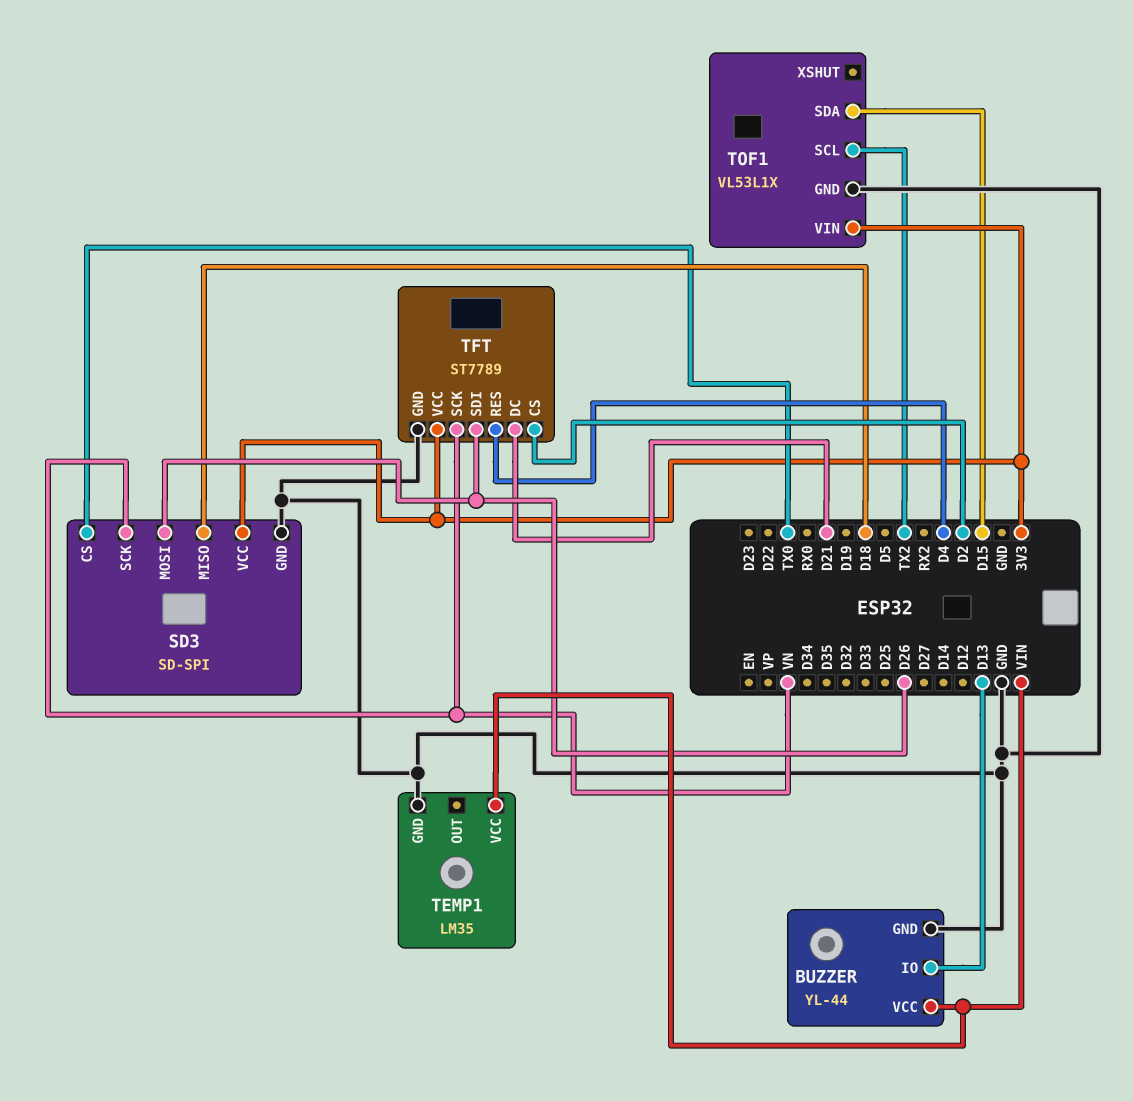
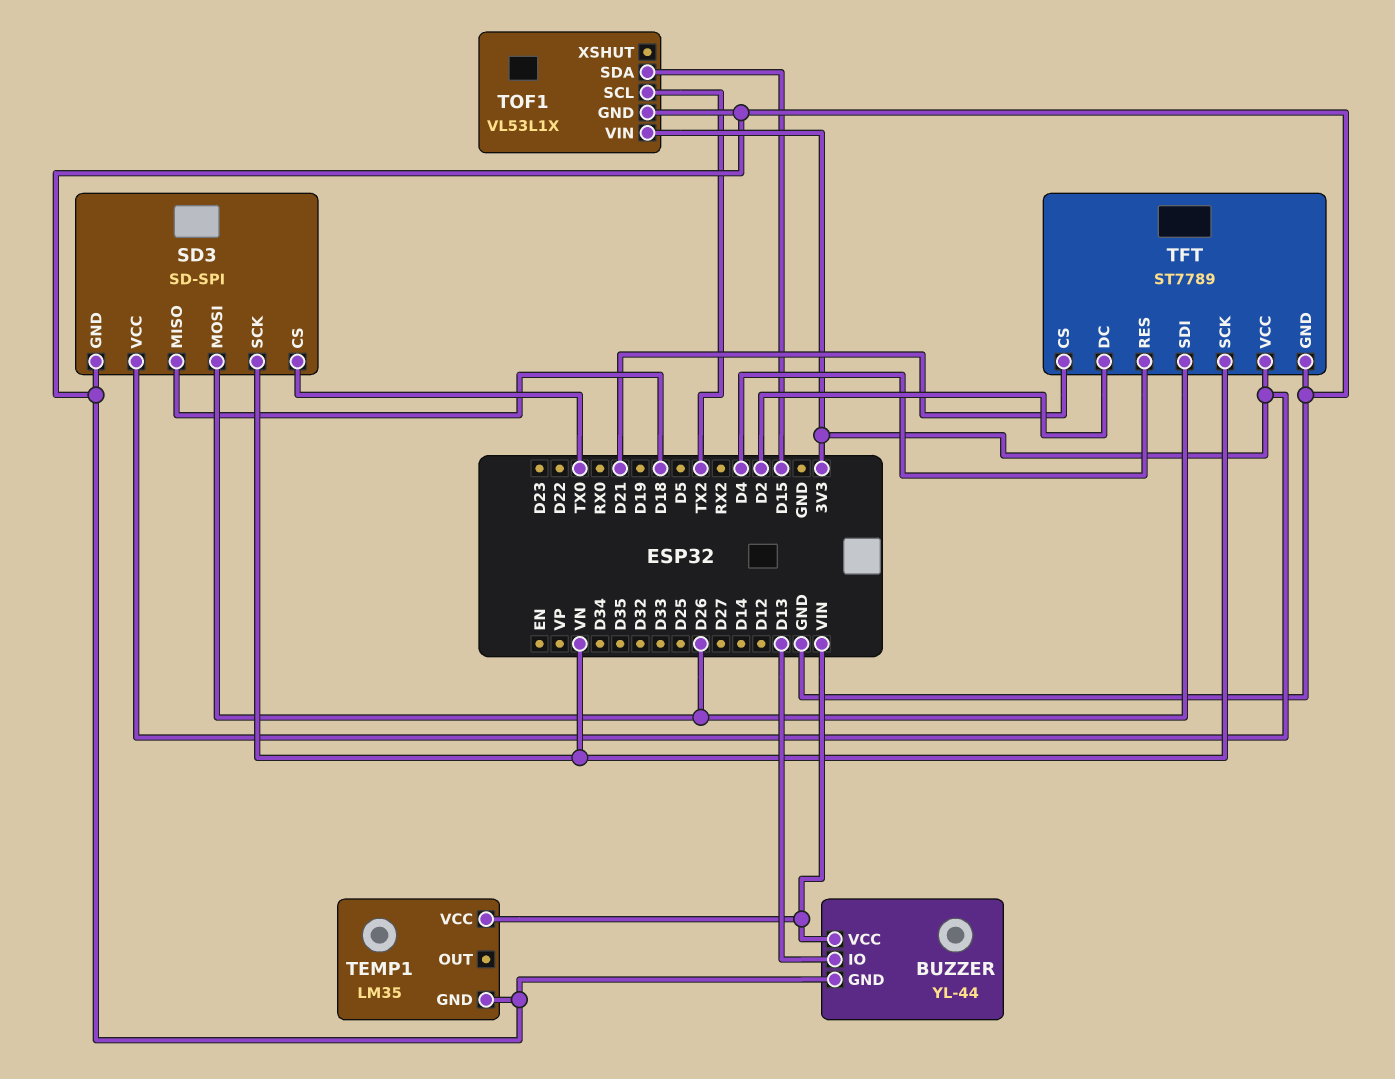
TFT pin CS: D2 -> D21
TFT pin DC: D21 -> D2

